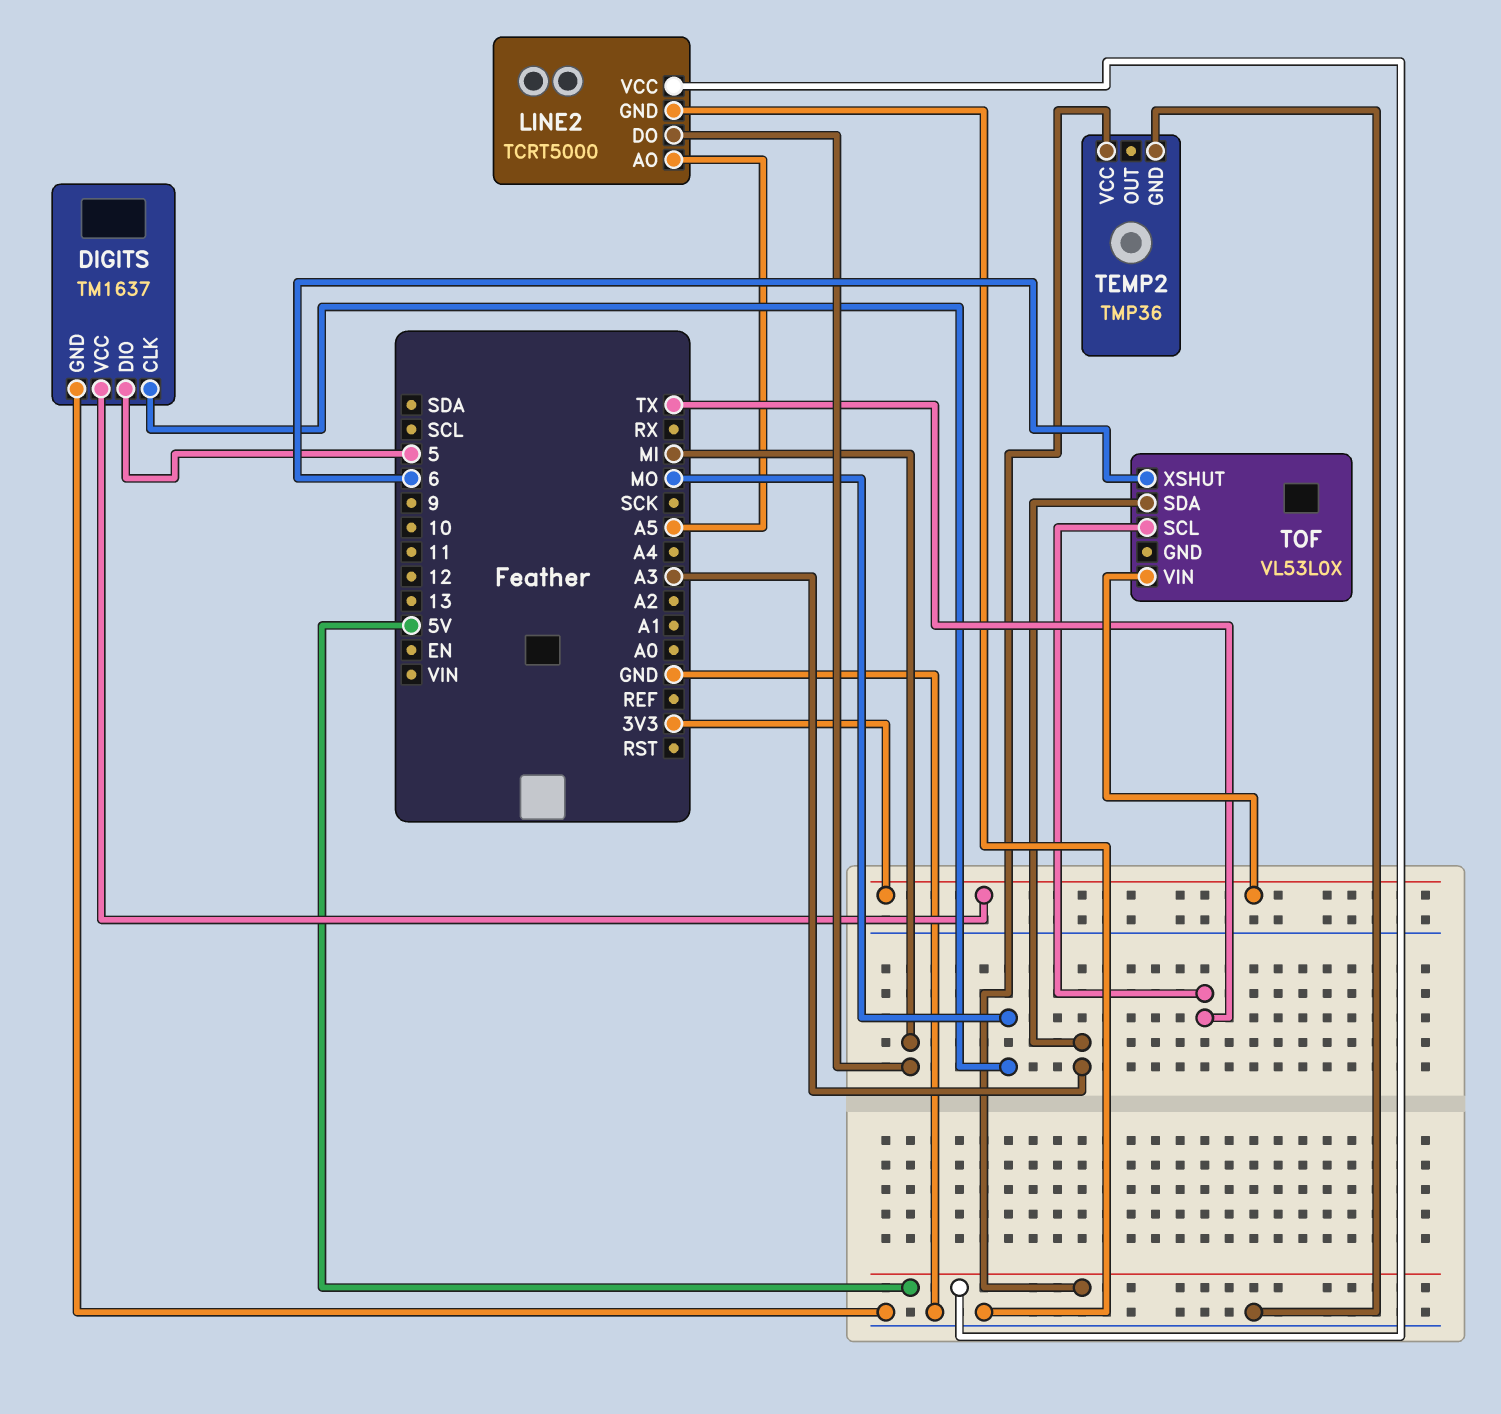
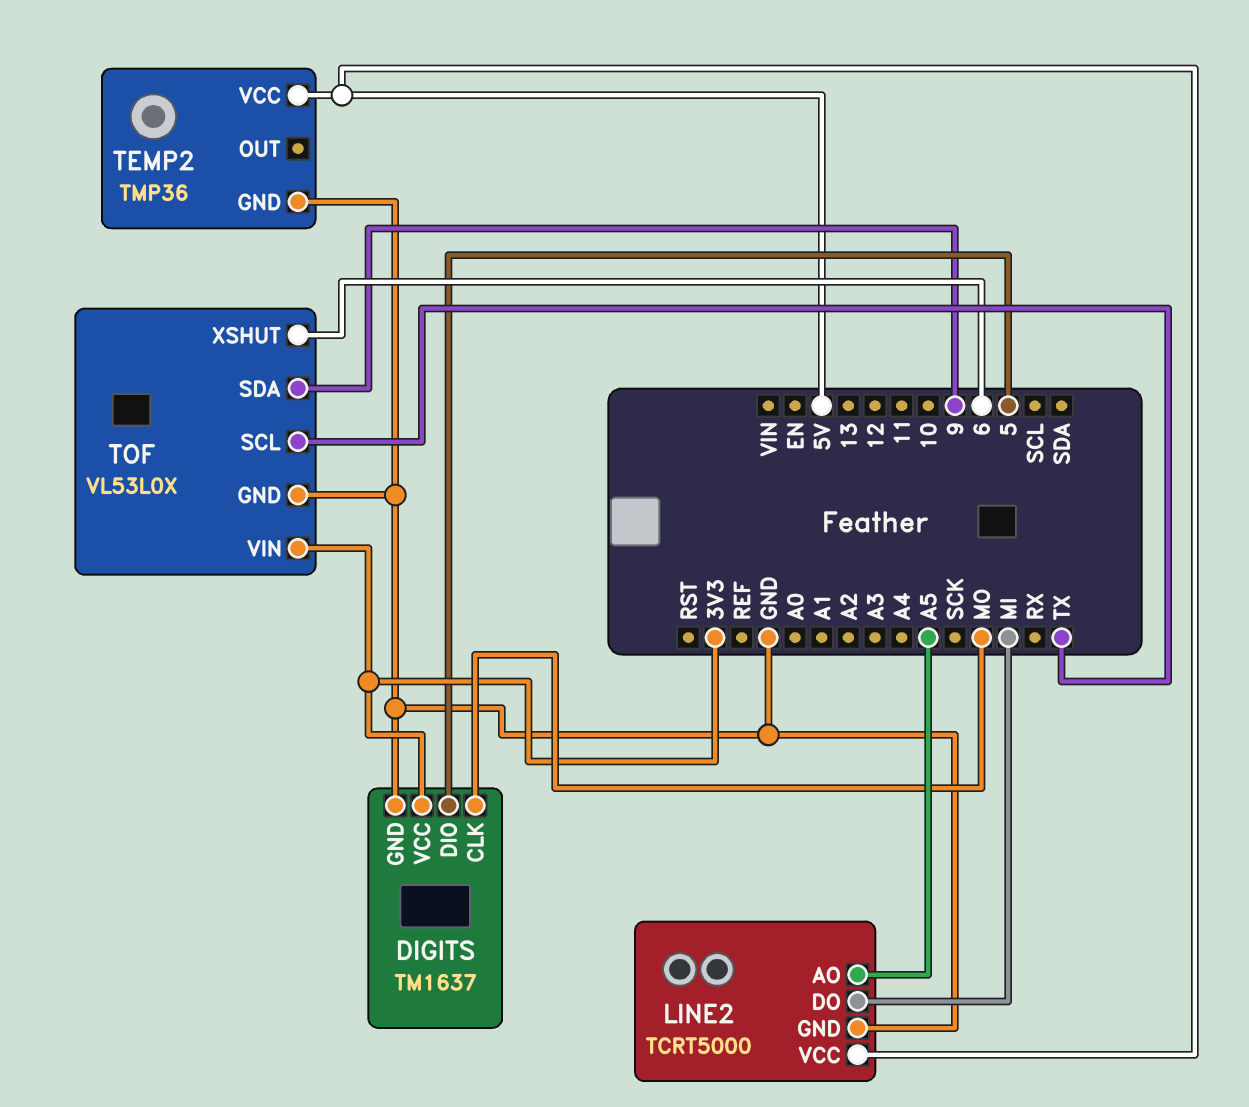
TOF pin GND: none -> GND
TOF pin SDA: A3 -> 9

